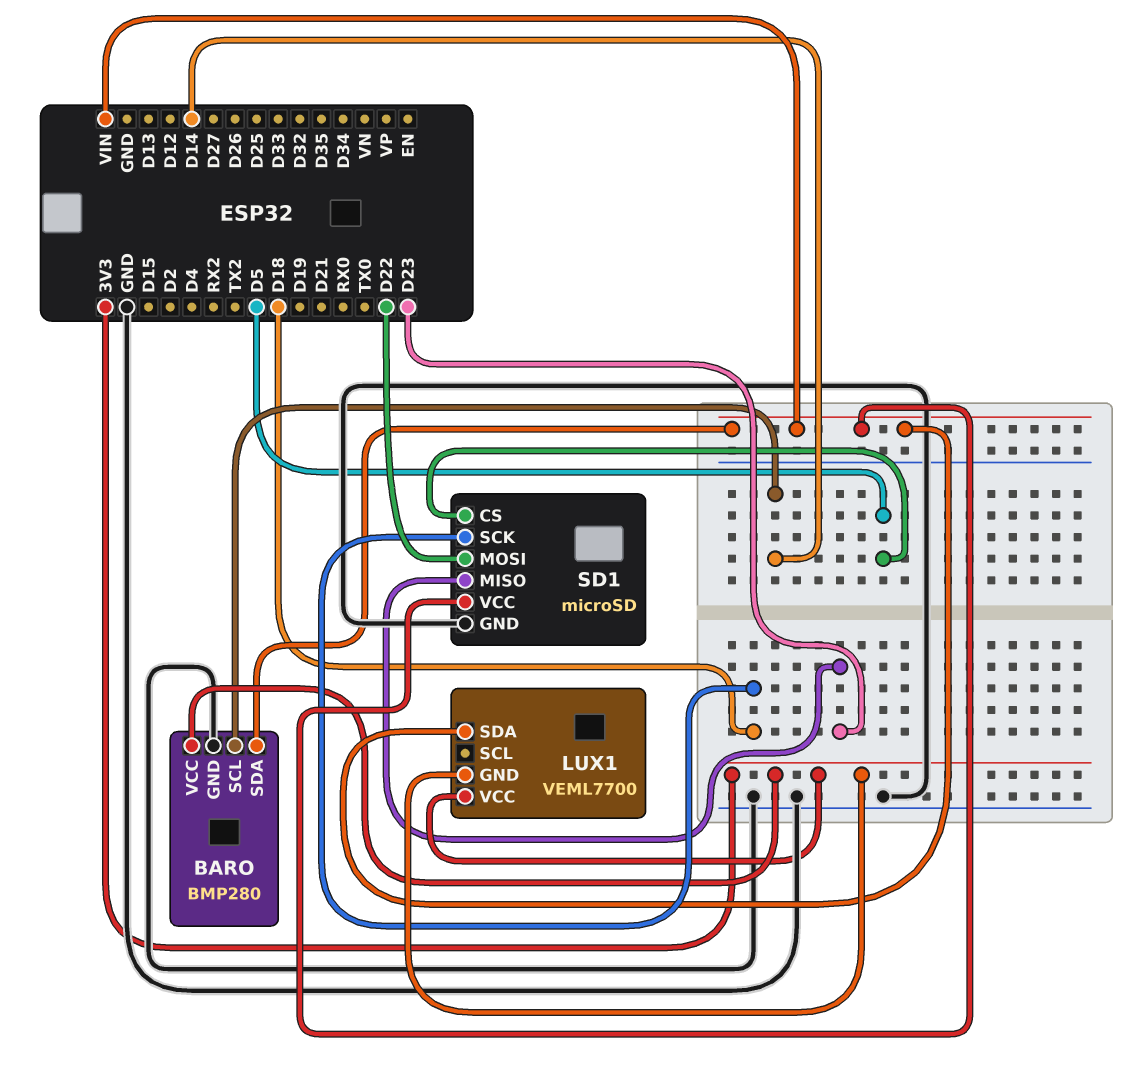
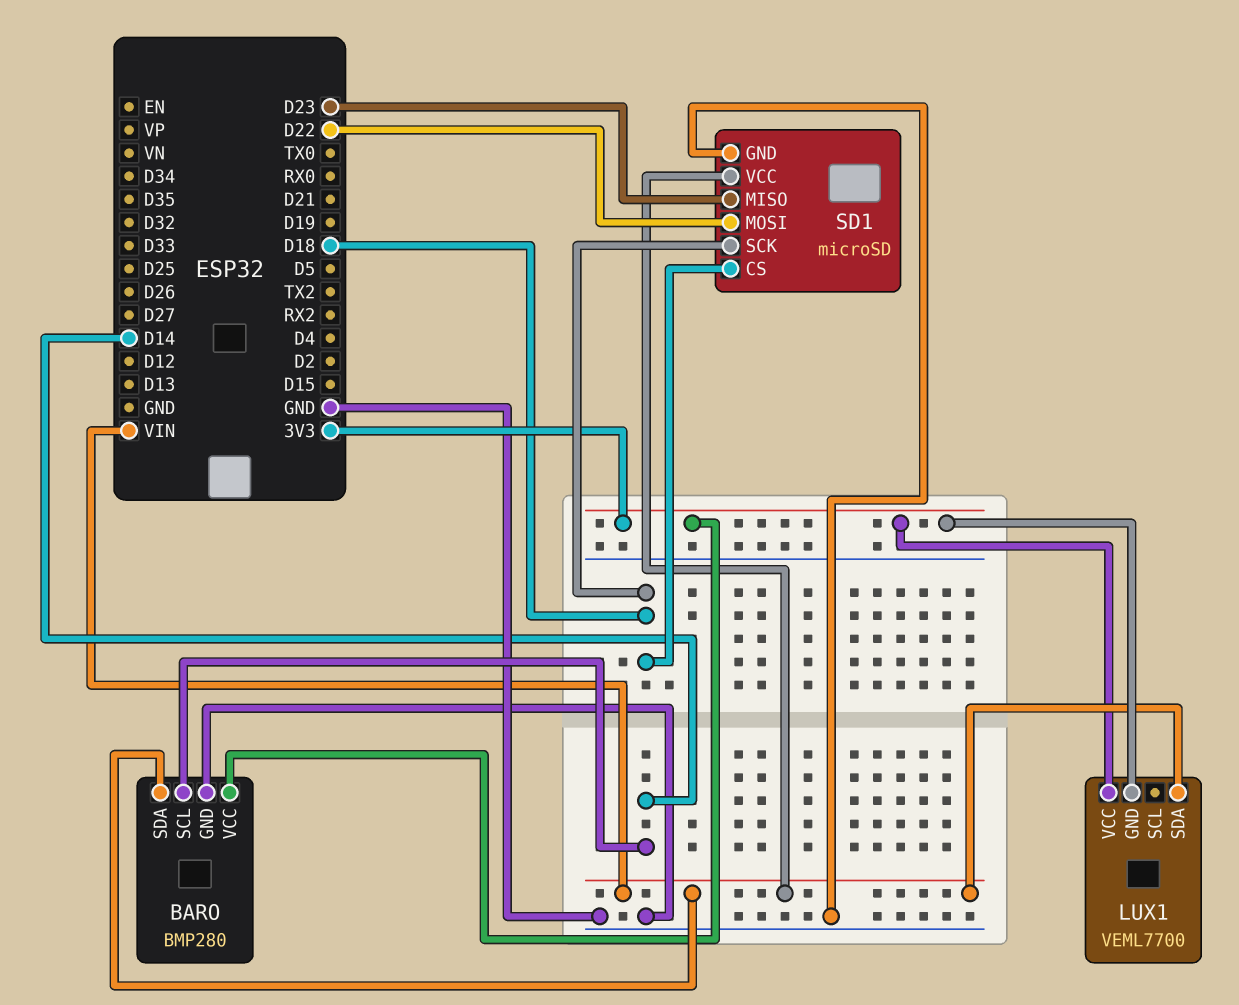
SD1 pin CS: D5 -> D18

